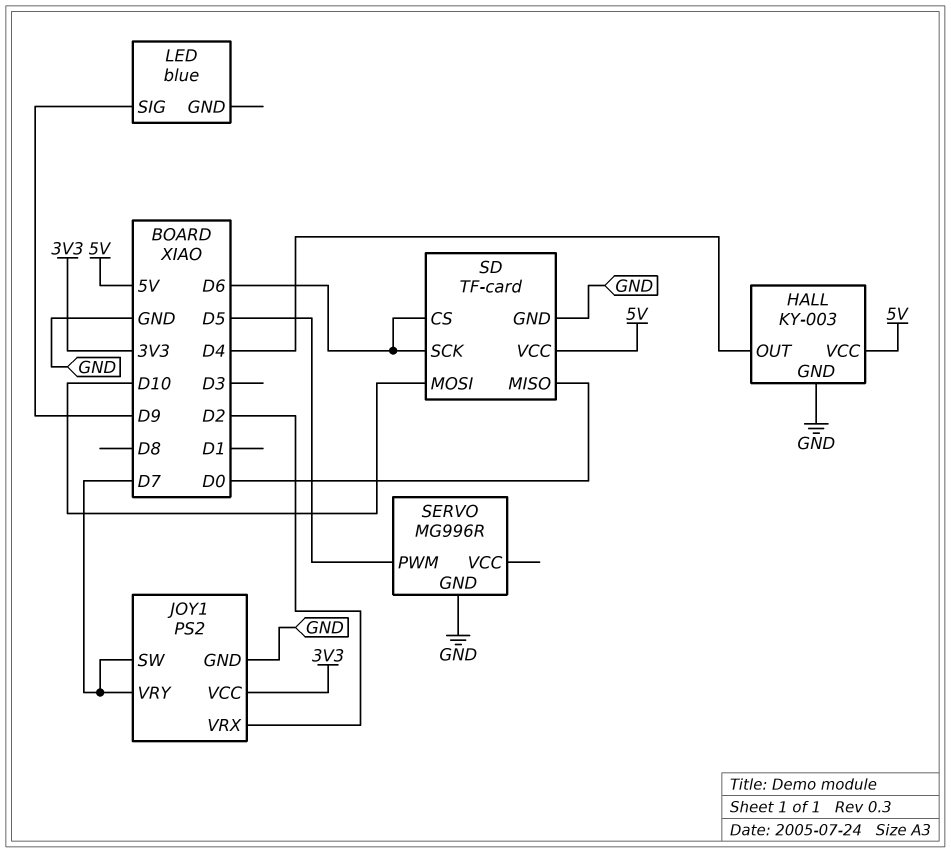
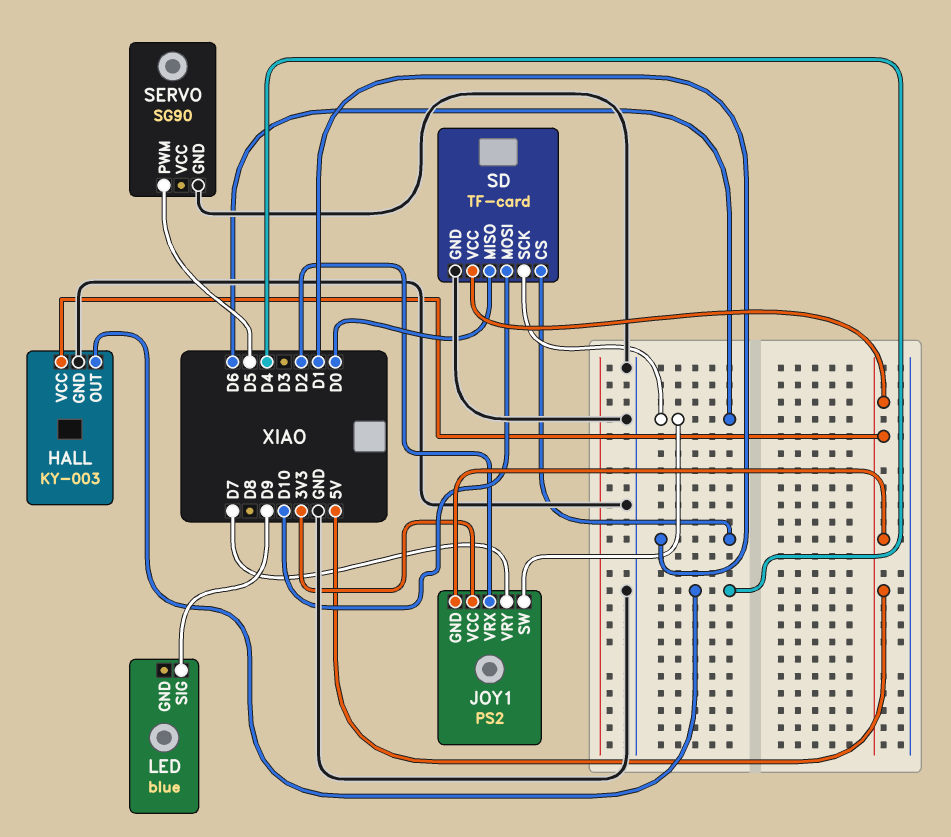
JOY1 pin GND: GND -> 5V
JOY1 pin SW: D7 -> D6
SD pin CS: D6 -> D1
SERVO: MG996R -> SG90

